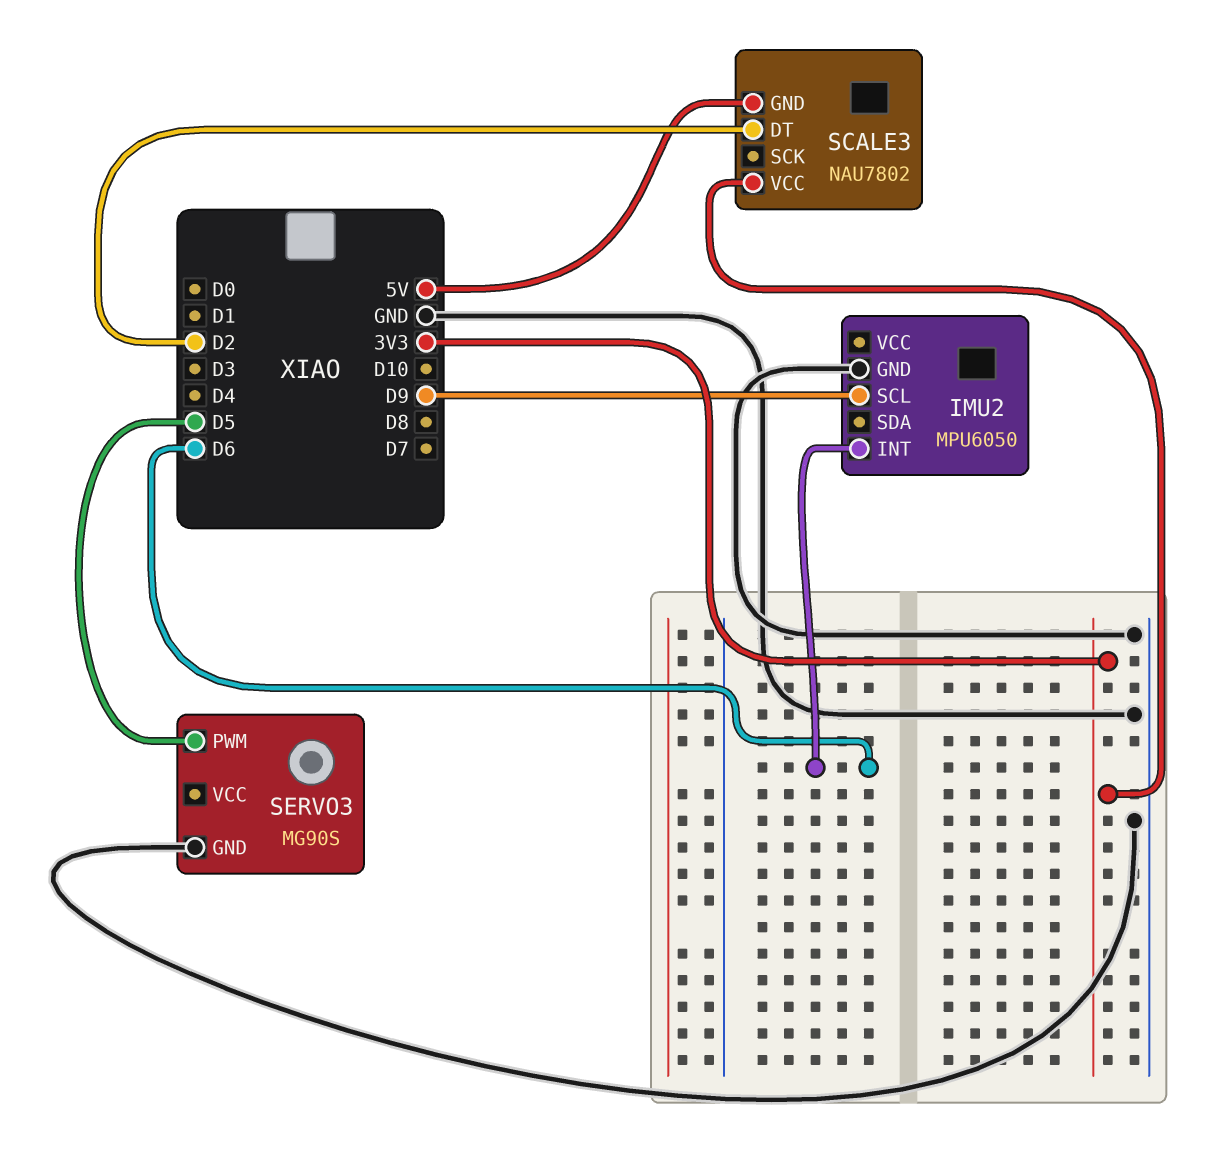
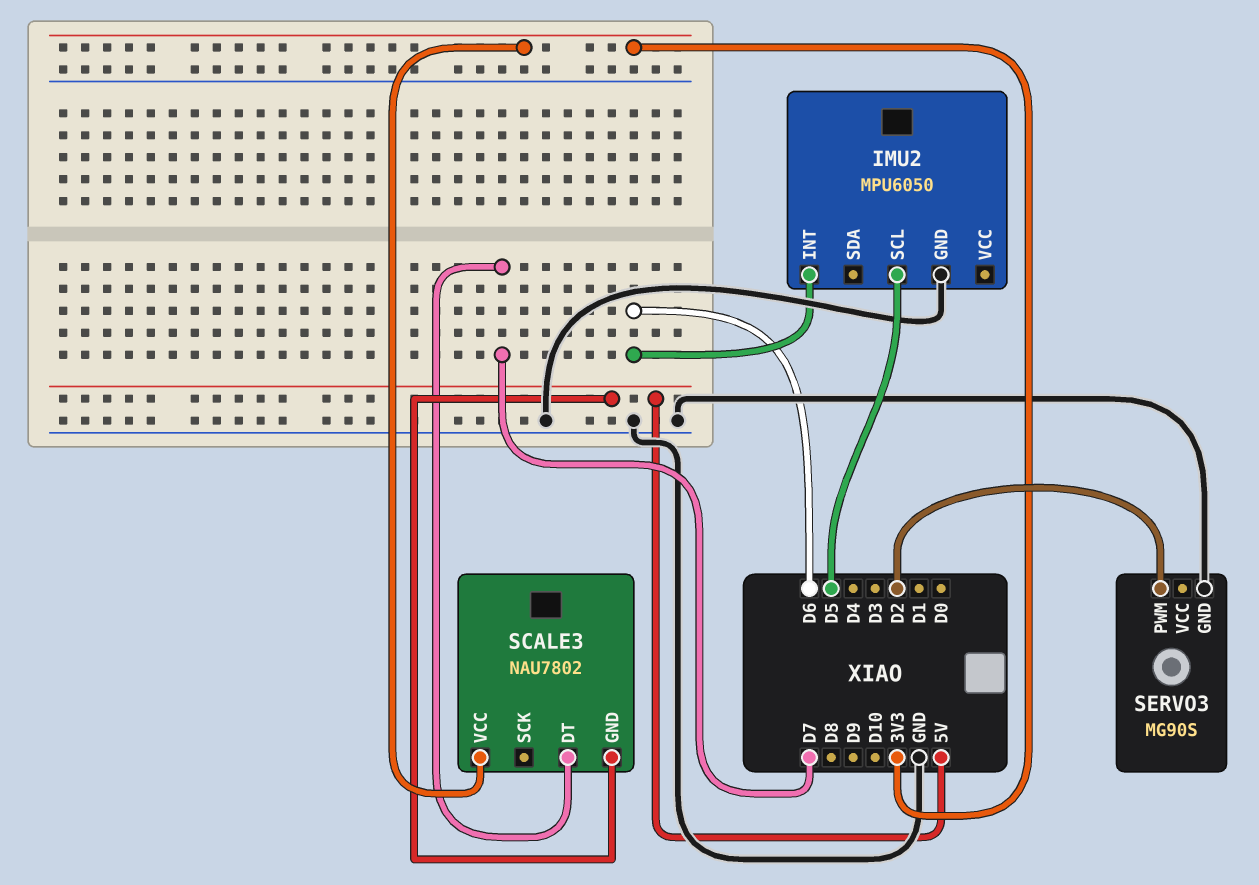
IMU2 pin SCL: D9 -> D5
SCALE3 pin DT: D2 -> D7
SERVO3 pin PWM: D5 -> D2

